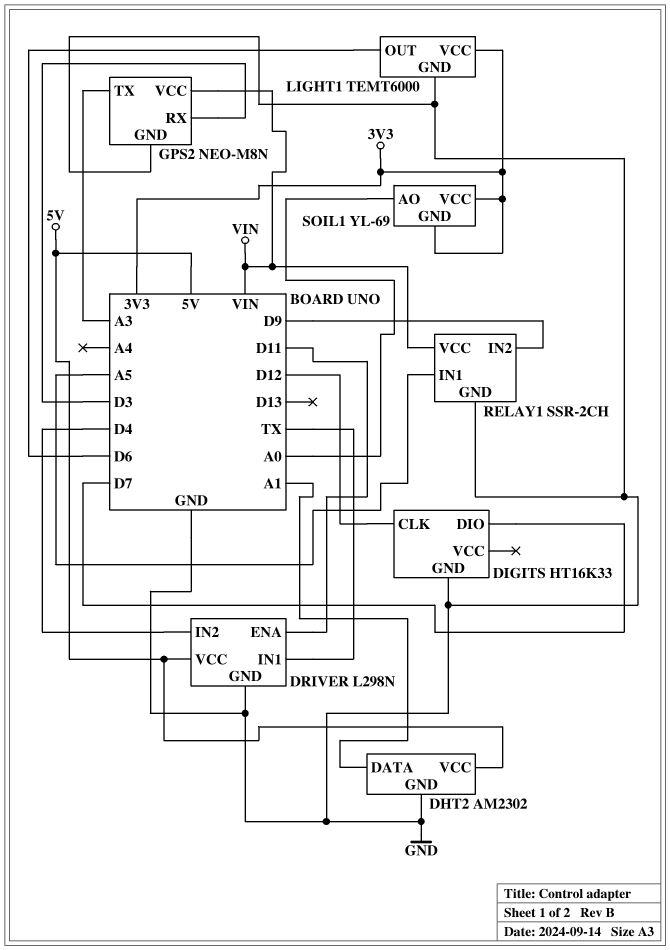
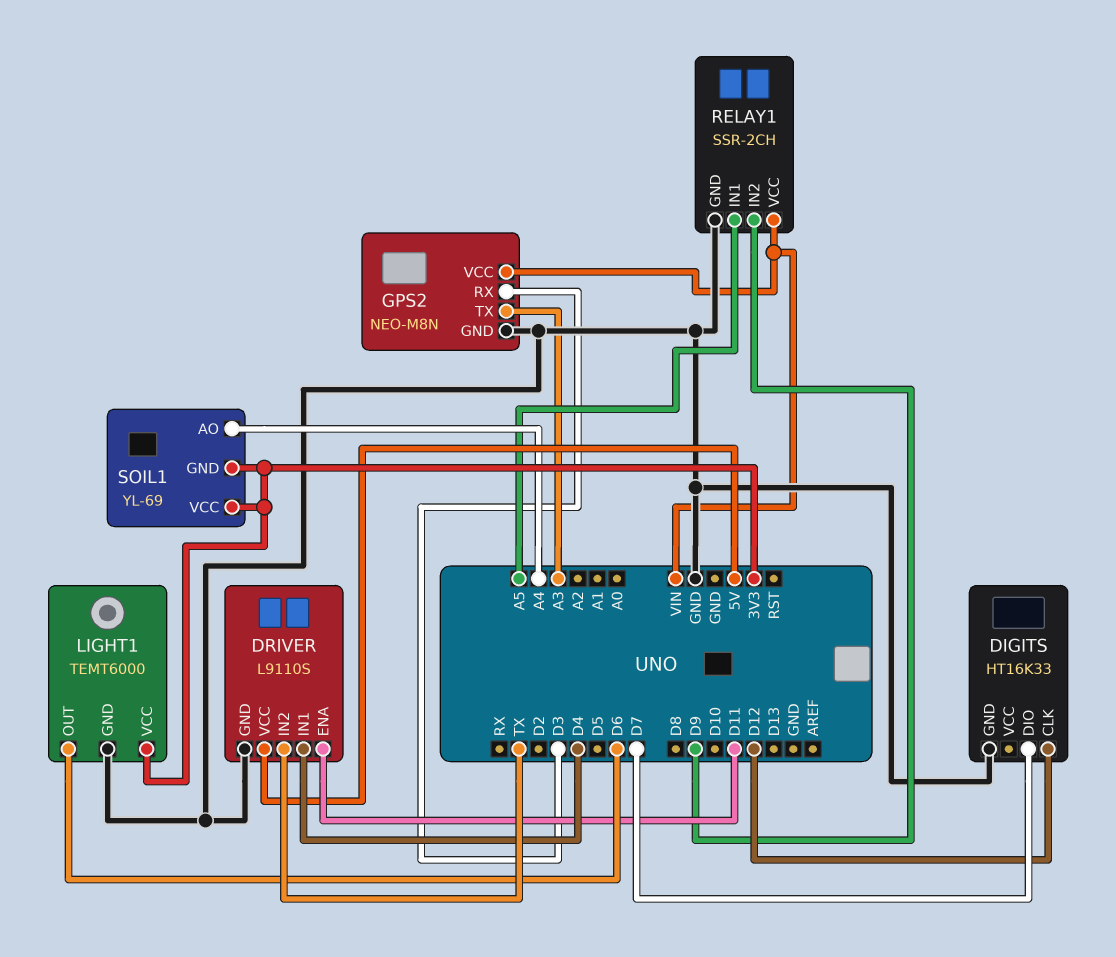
DHT2: AM2302 -> none
DHT2 pin DATA: A1 -> none
DHT2 pin GND: GND -> none
DHT2 pin VCC: 5V -> none
DRIVER: L298N -> L9110S
DRIVER pin IN1: TX -> D4
DRIVER pin IN2: D4 -> TX
SOIL1 pin AO: A0 -> A4

